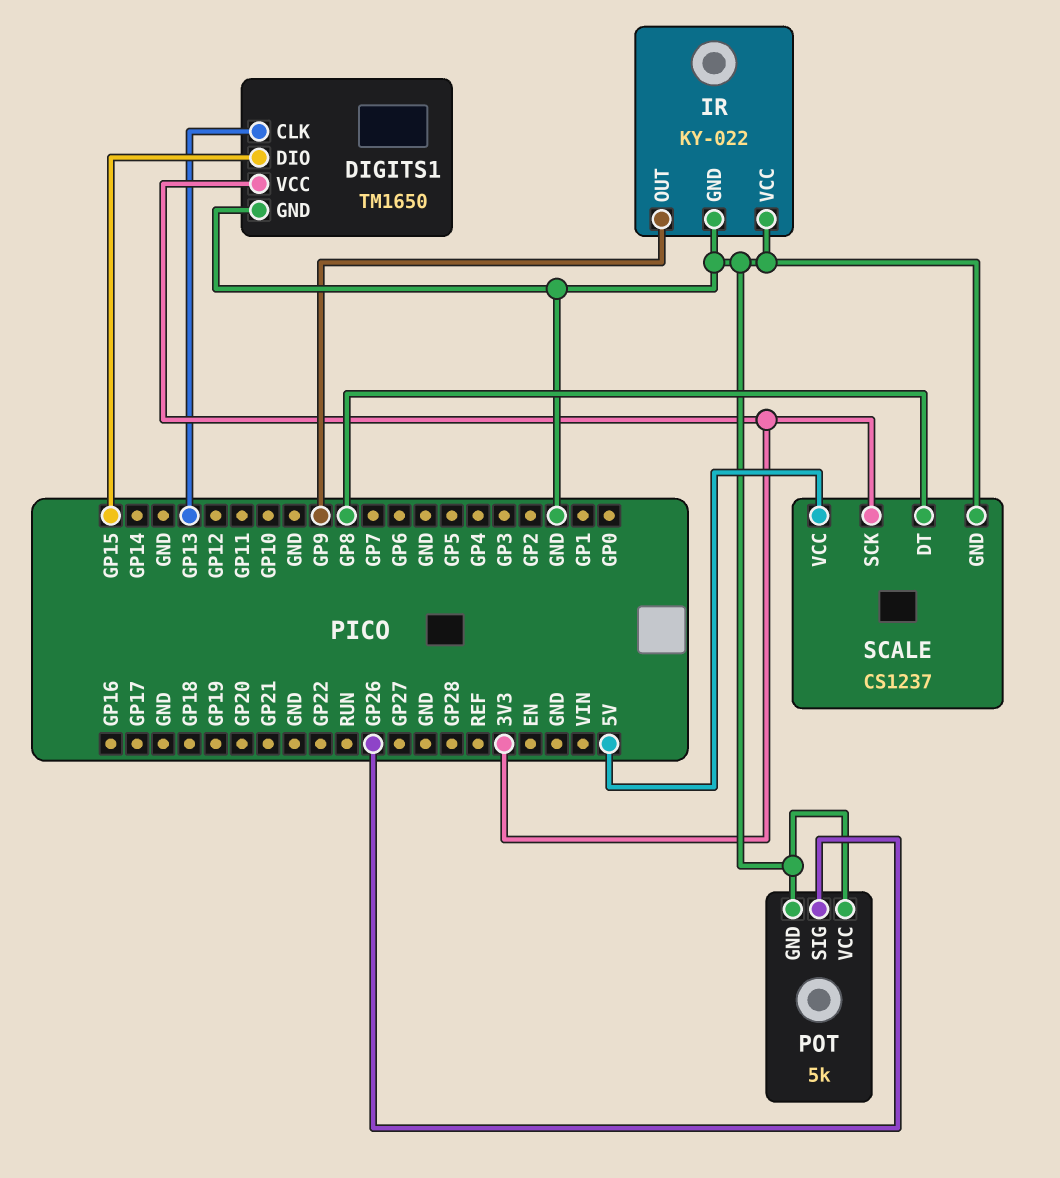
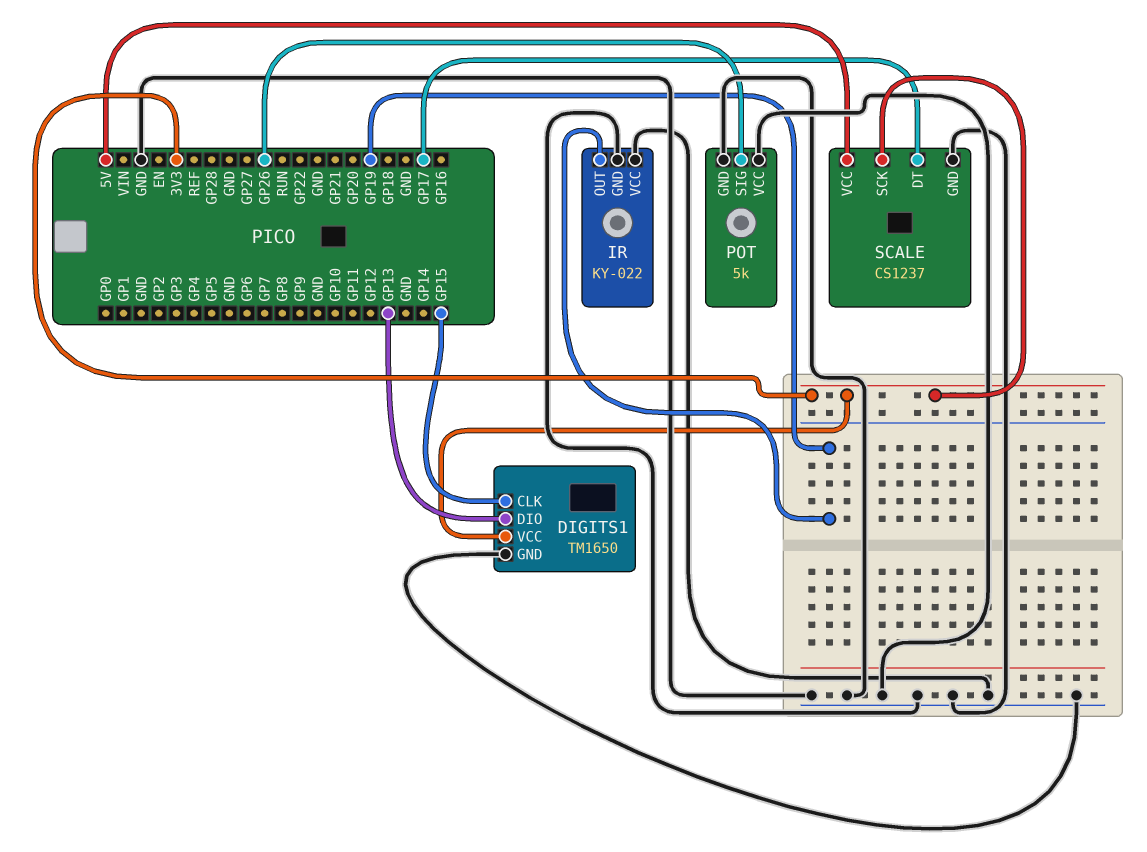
DIGITS1 pin CLK: GP13 -> GP15
DIGITS1 pin DIO: GP15 -> GP13
IR pin OUT: GP9 -> GP19
SCALE pin DT: GP8 -> GP17

